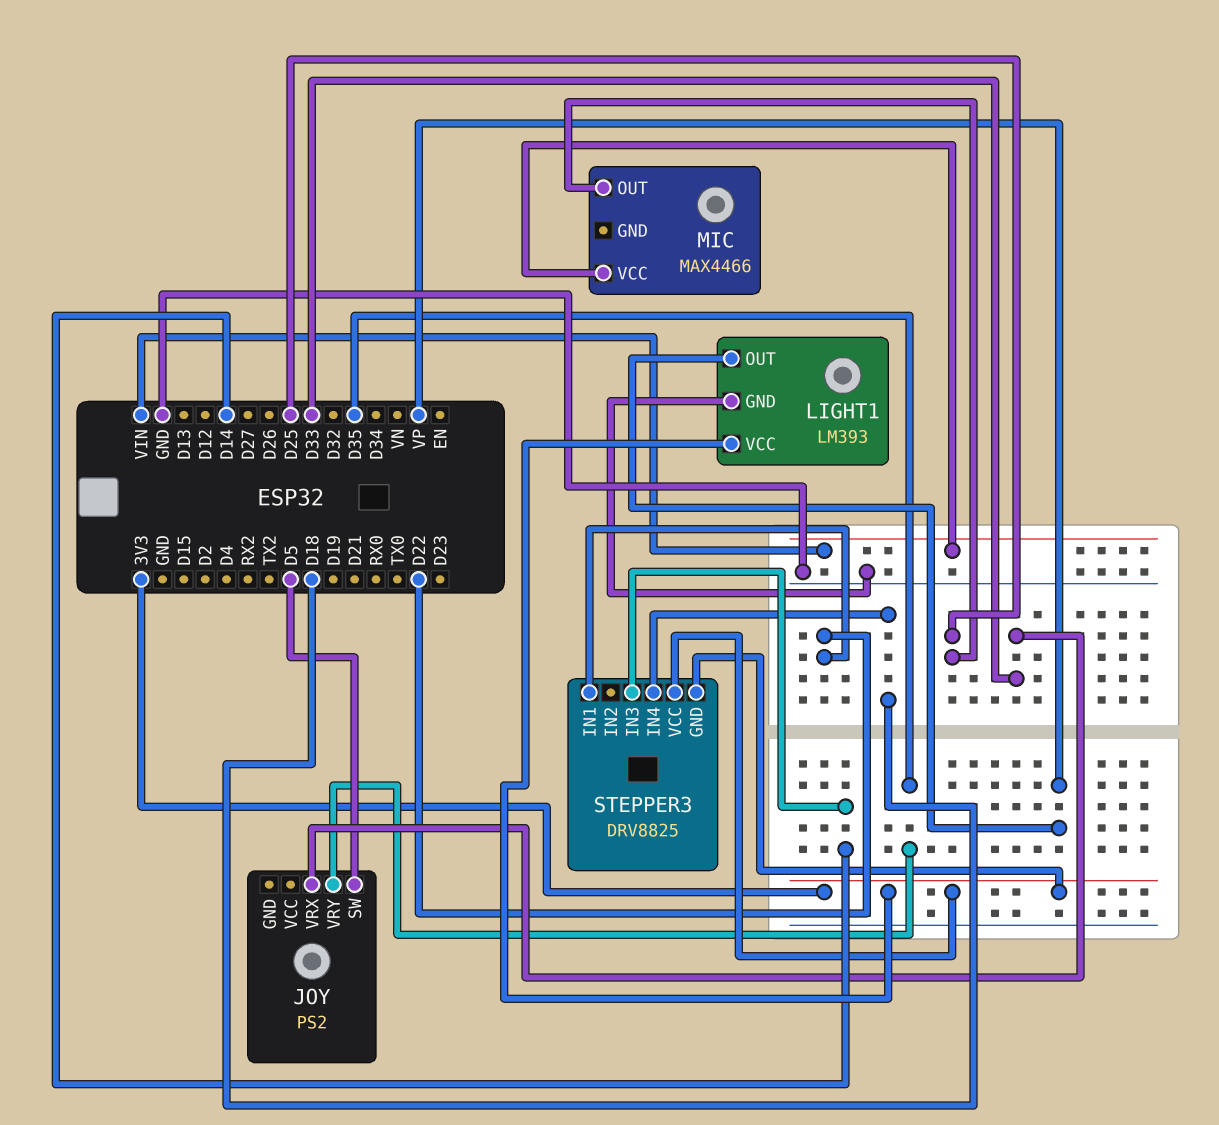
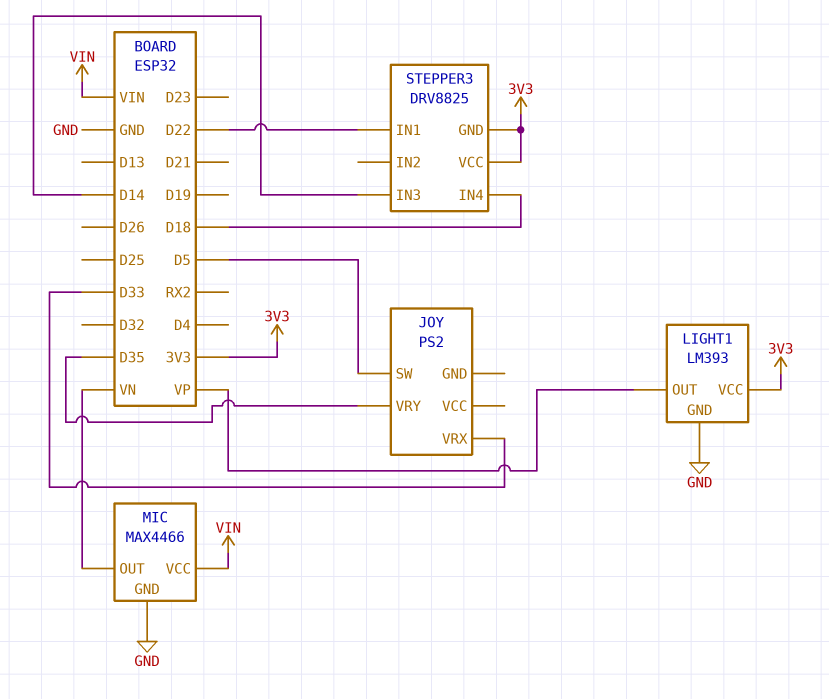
MIC pin GND: none -> GND
MIC pin OUT: D25 -> VN

